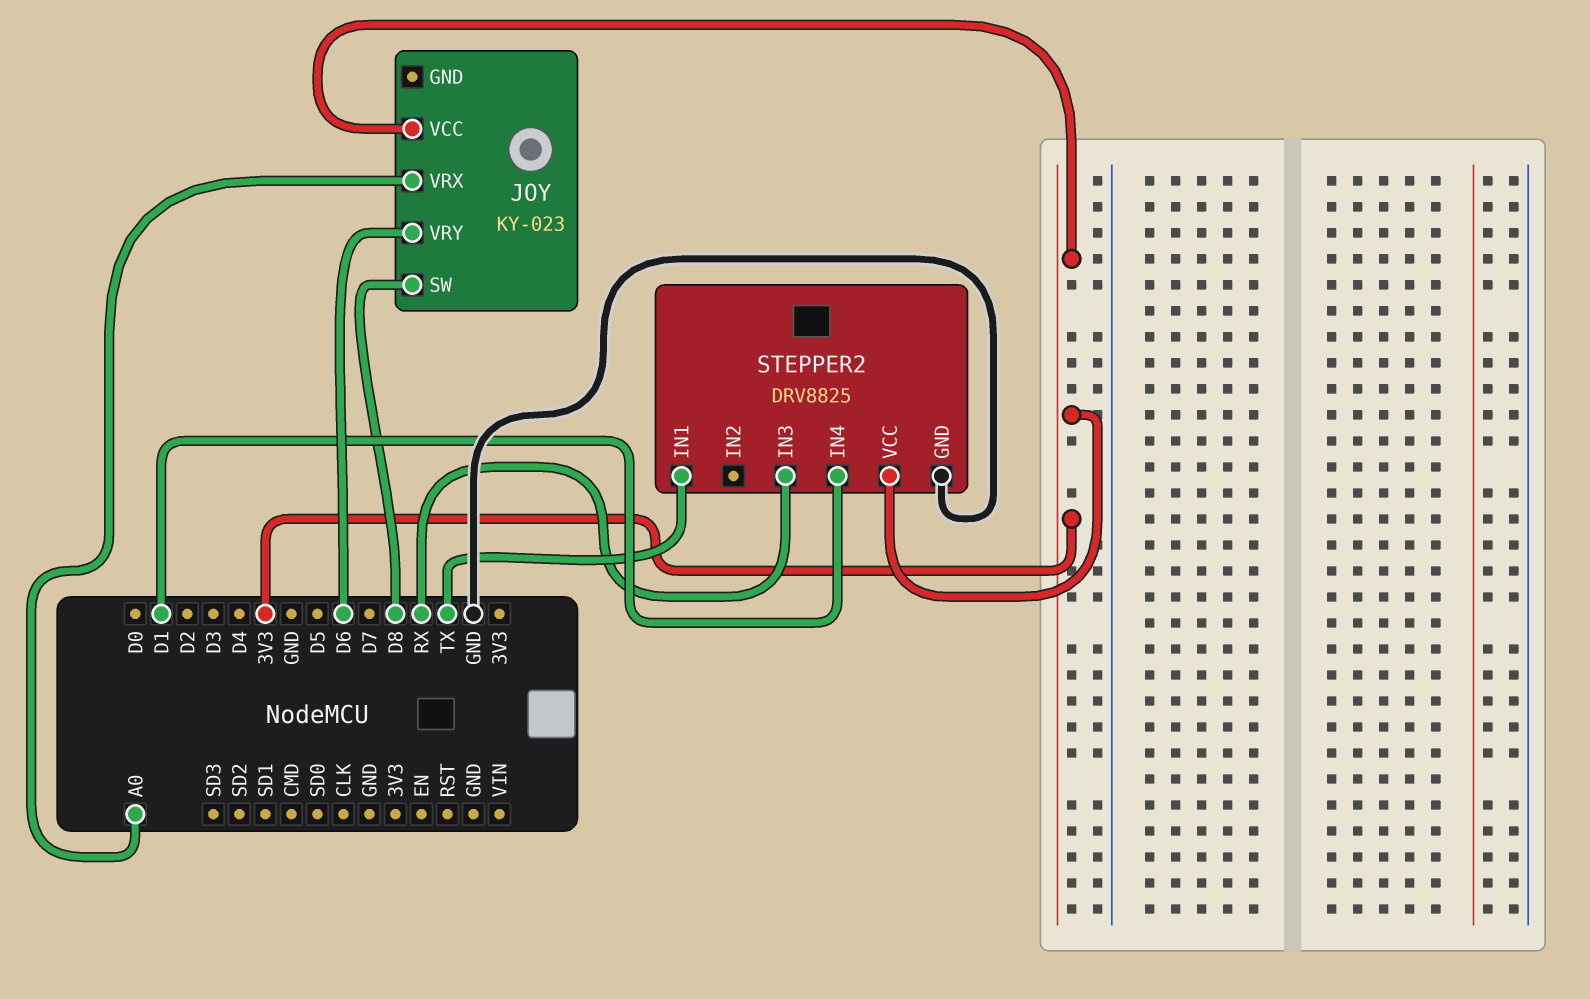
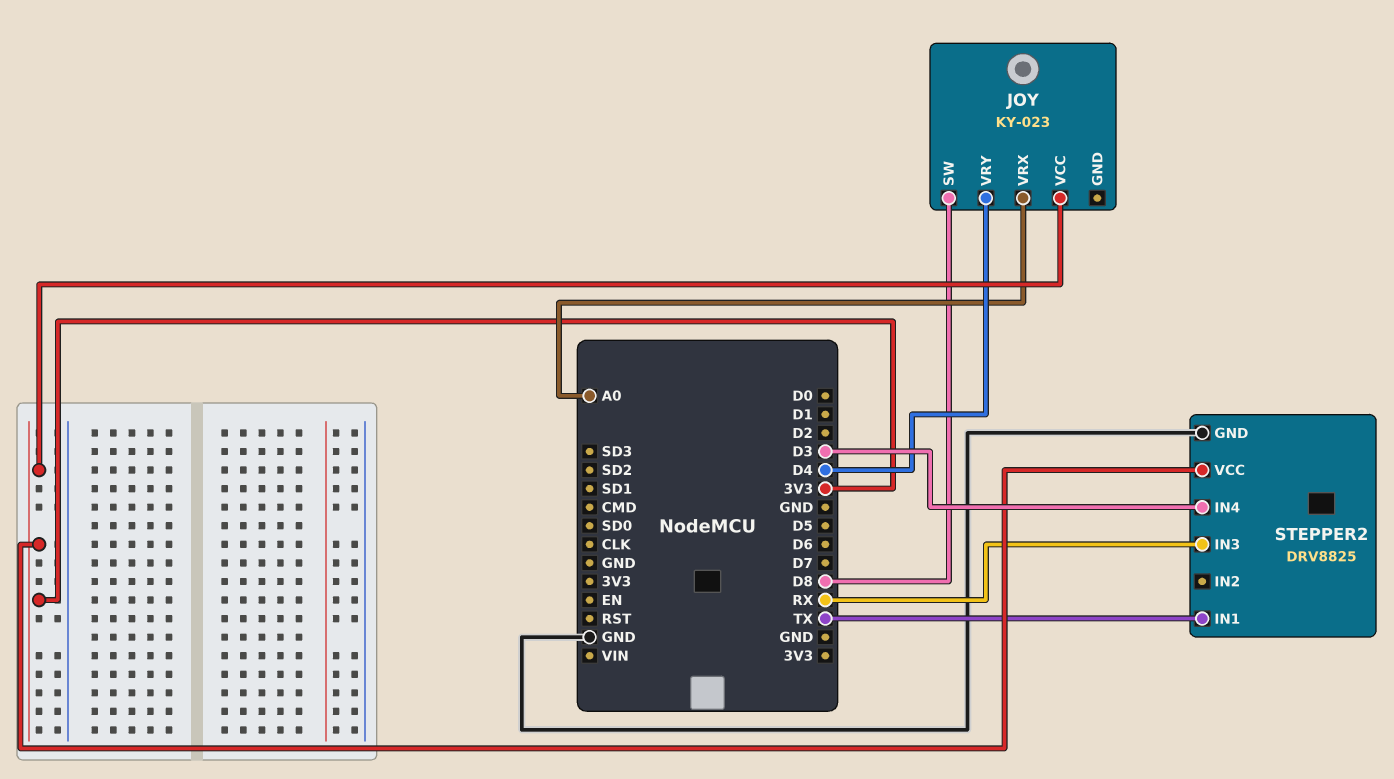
JOY pin VRY: D6 -> D4
STEPPER2 pin IN4: D1 -> D3

